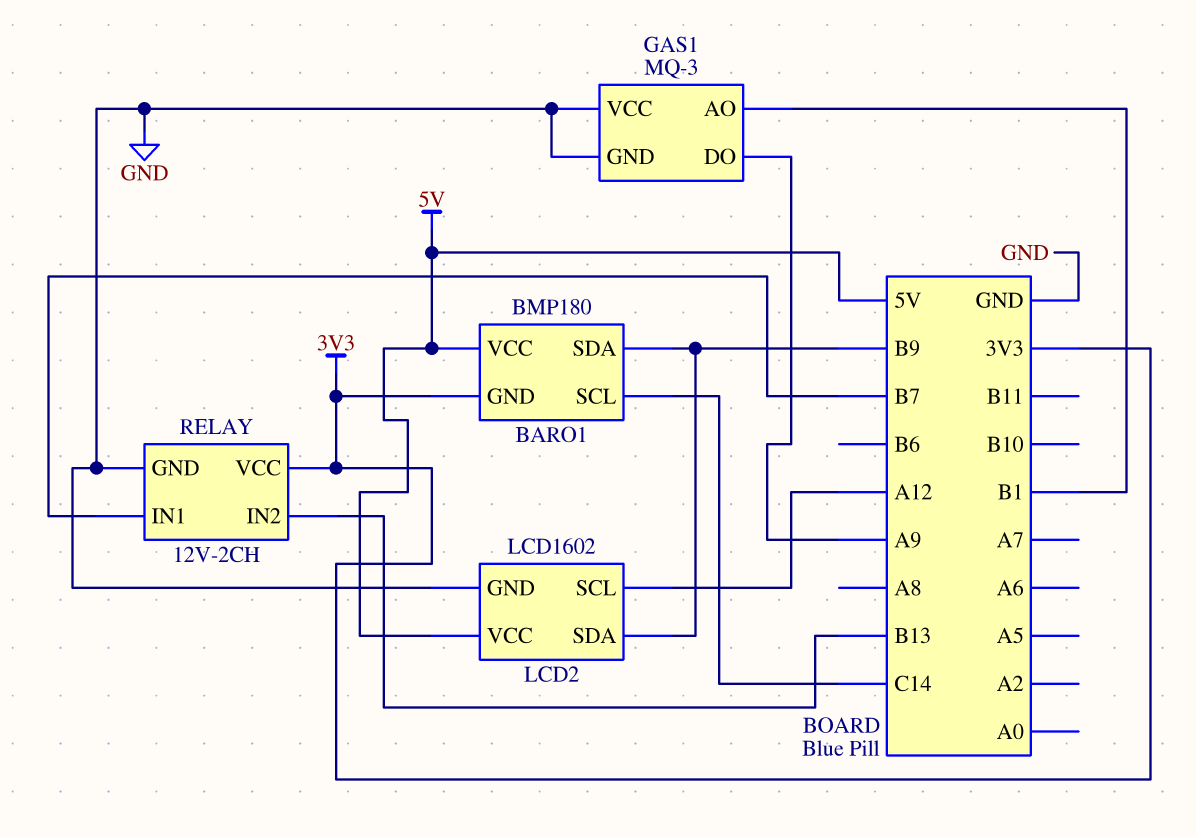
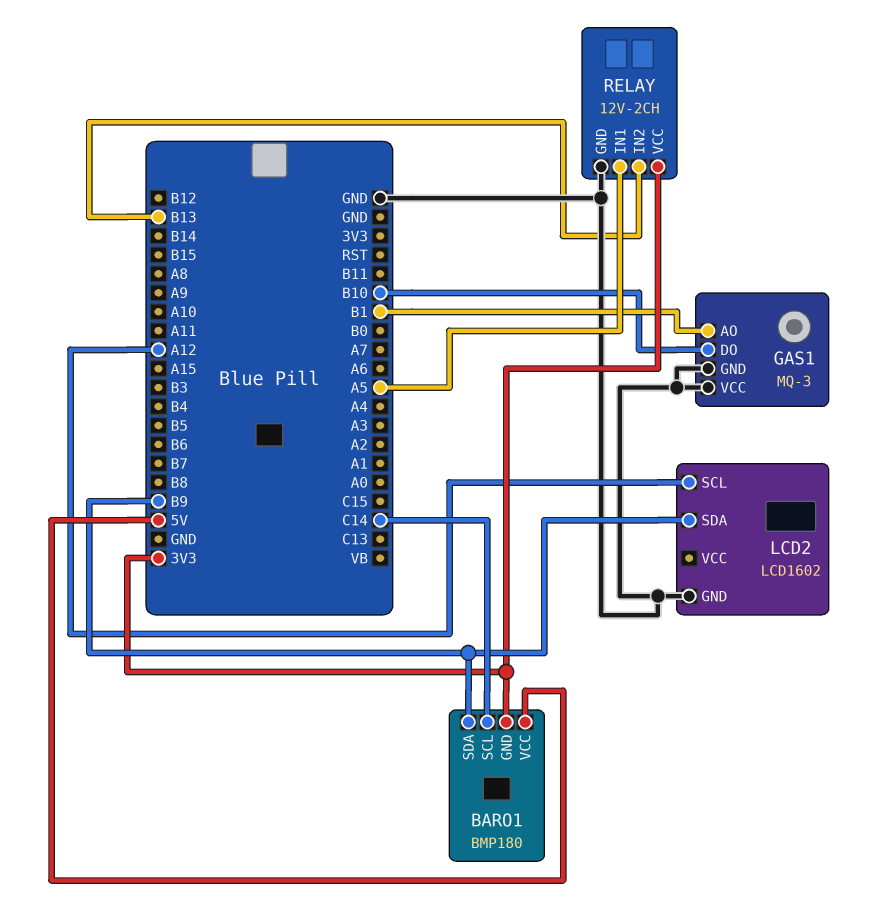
GAS1 pin DO: A9 -> B10
LCD2 pin VCC: 5V -> none
RELAY pin IN1: B7 -> A5

